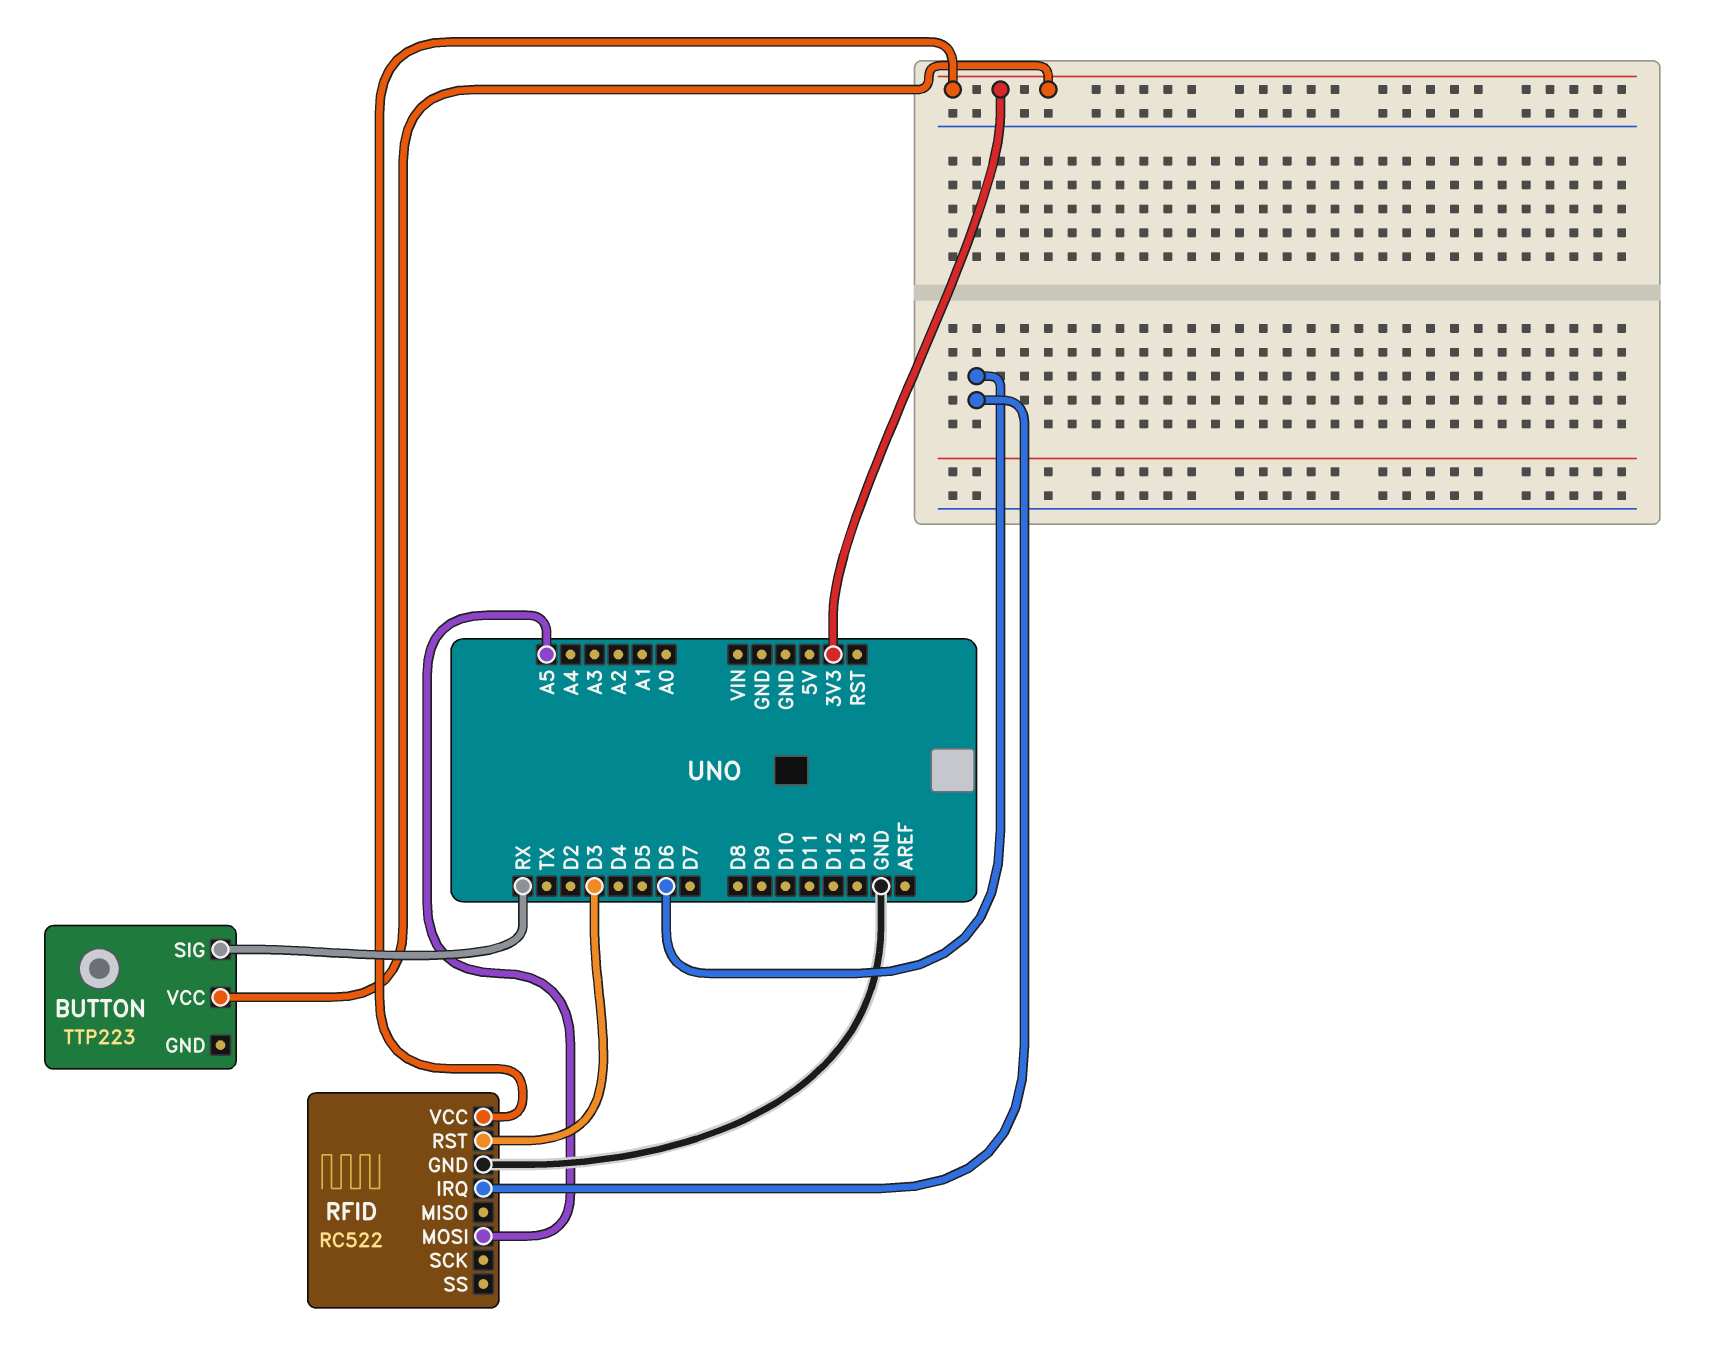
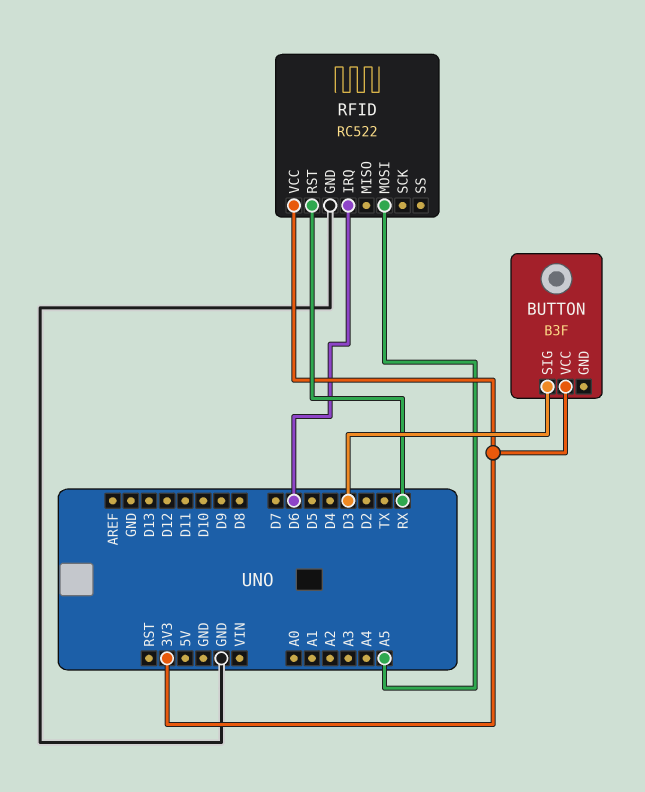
BUTTON: TTP223 -> B3F
BUTTON pin SIG: RX -> D3
RFID pin RST: D3 -> RX

